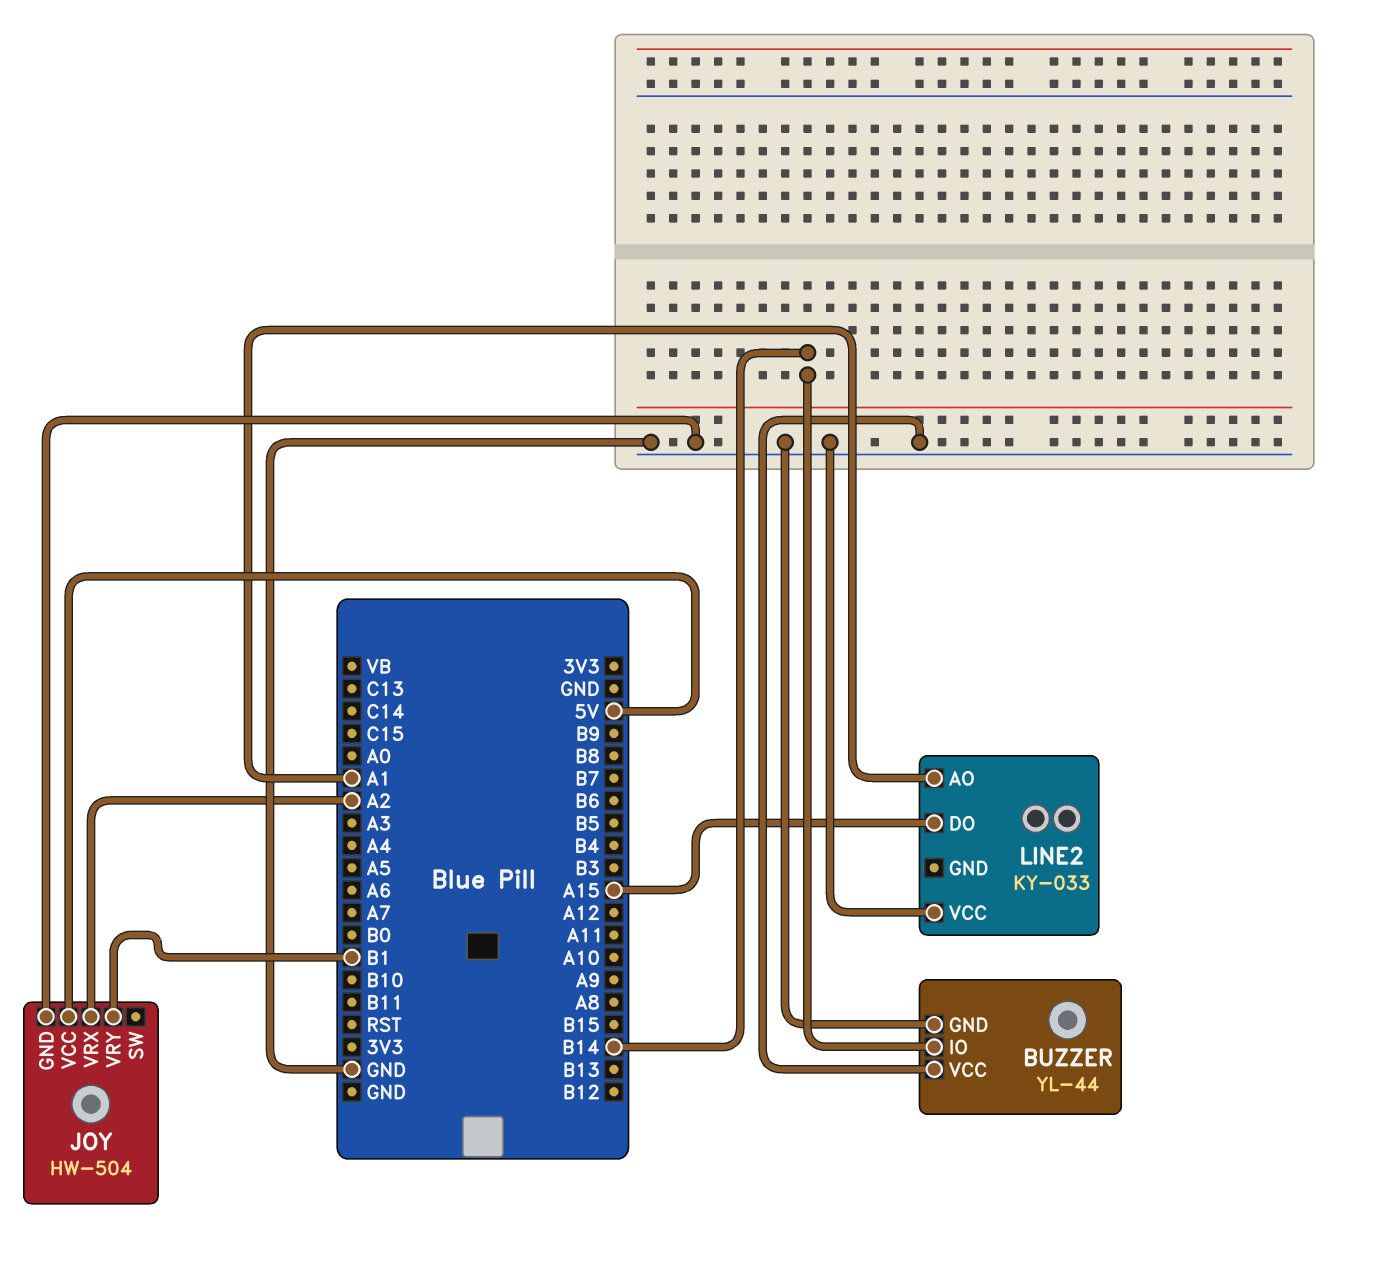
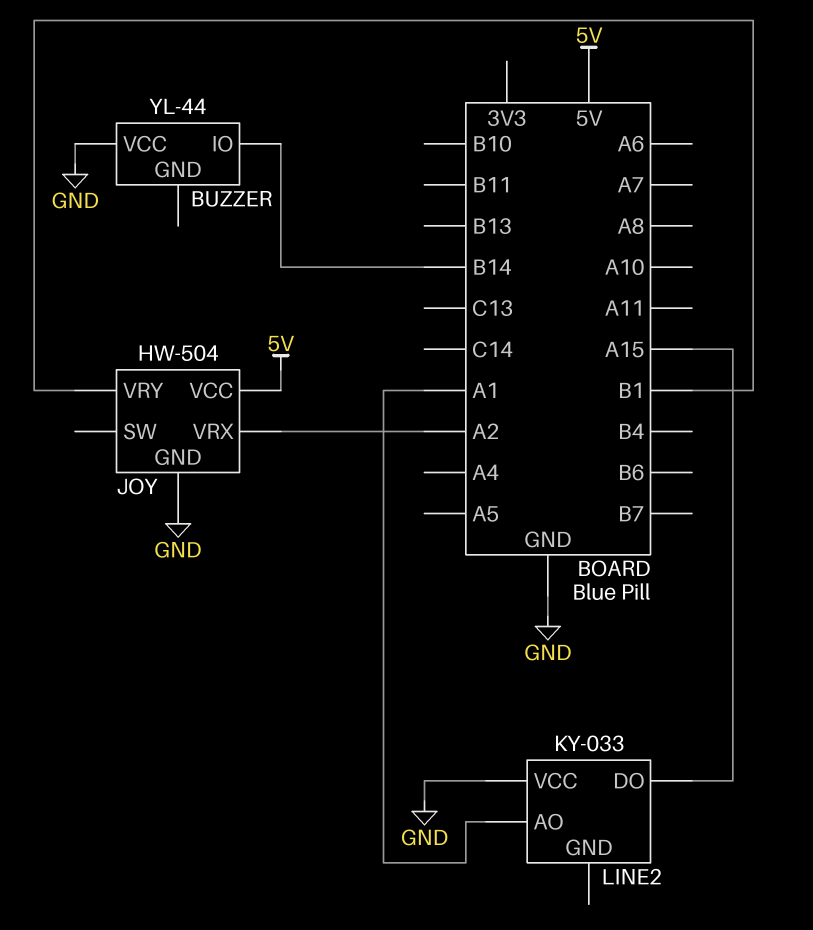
BUZZER pin GND: GND -> none

